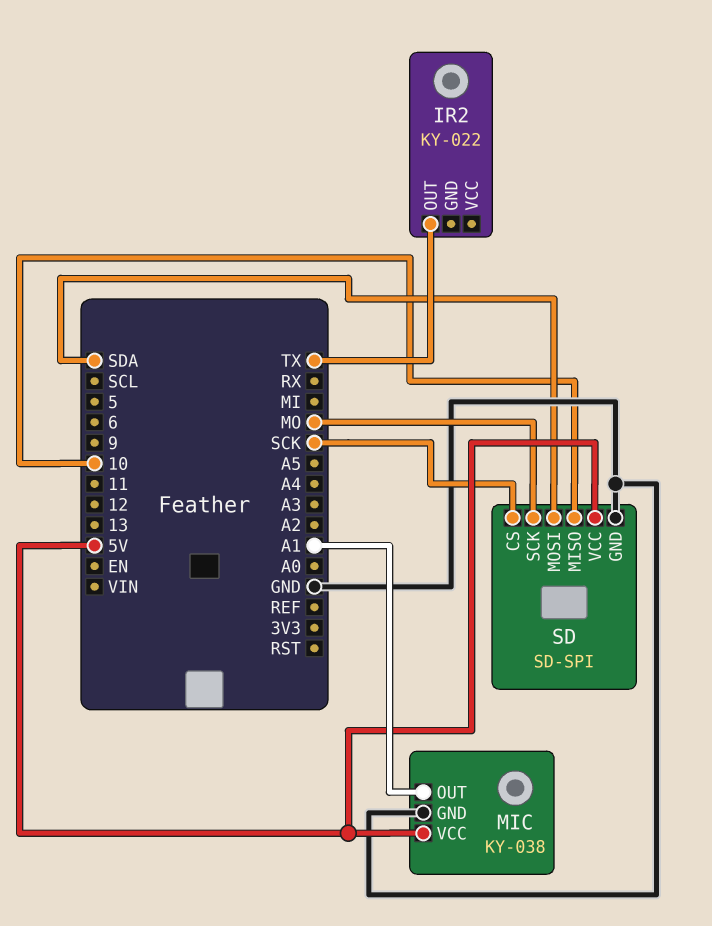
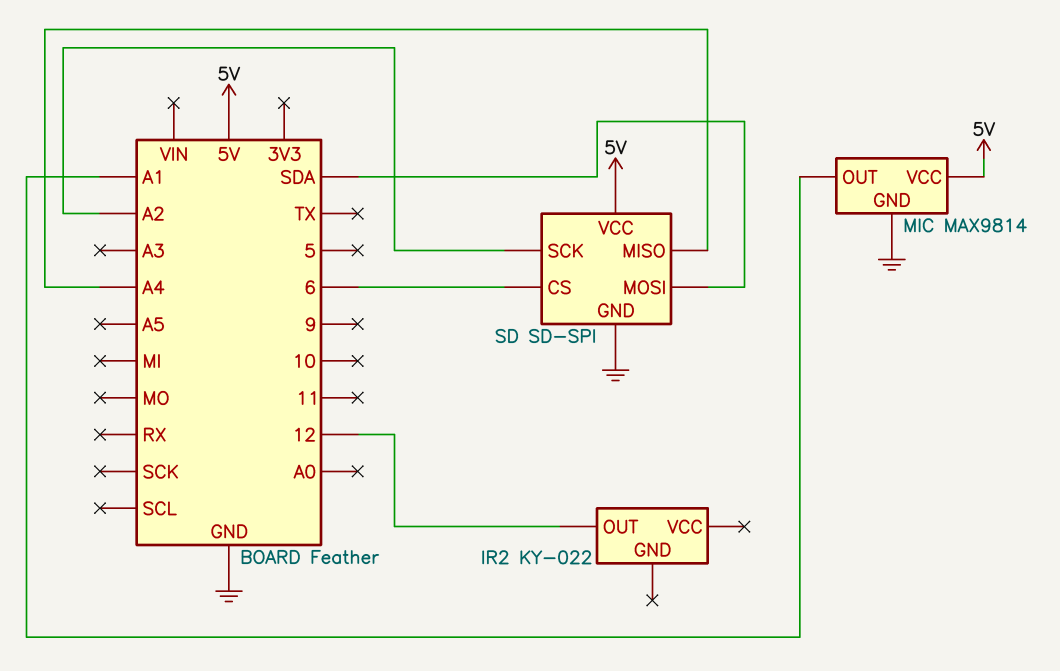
IR2 pin OUT: TX -> 12
MIC: KY-038 -> MAX9814
SD pin CS: SCK -> 6
SD pin MISO: 10 -> A4
SD pin SCK: MO -> A2

